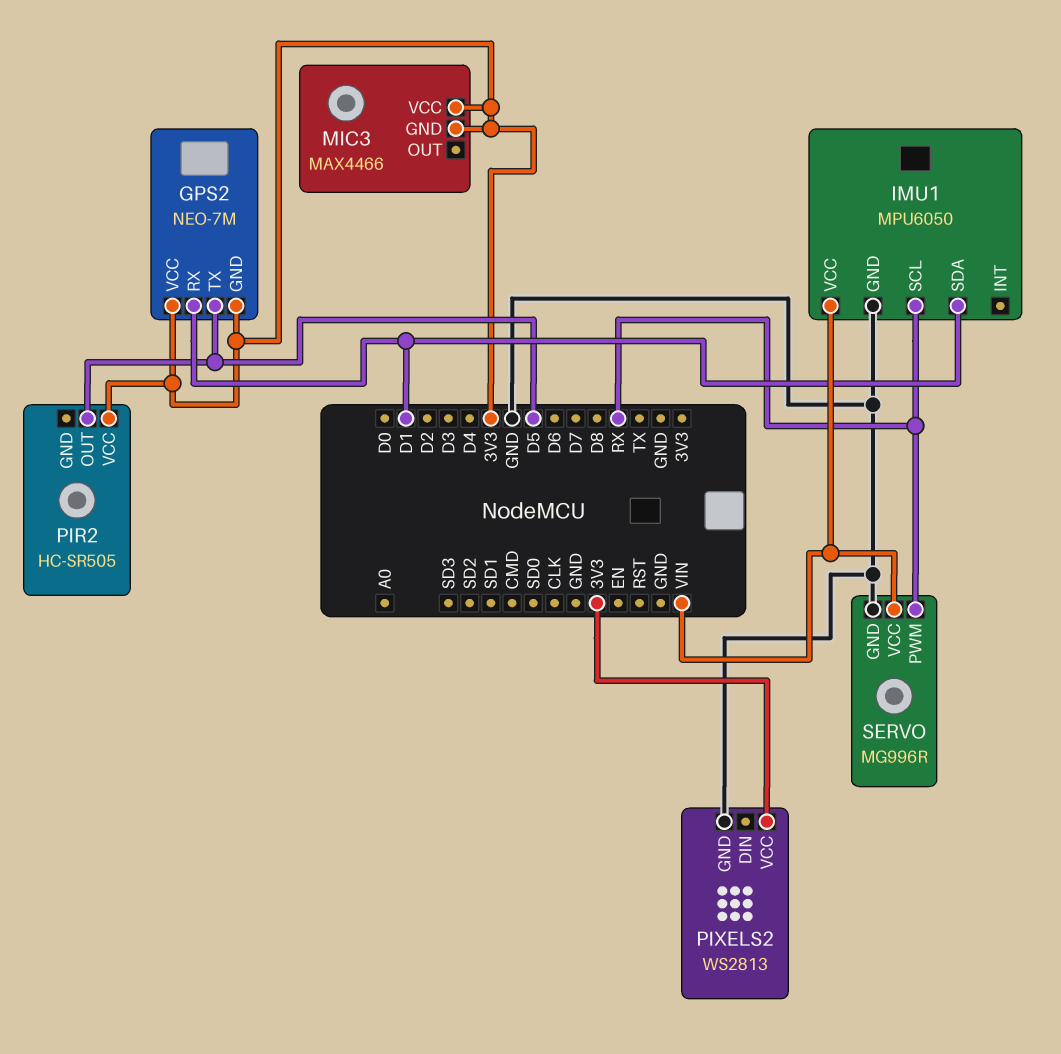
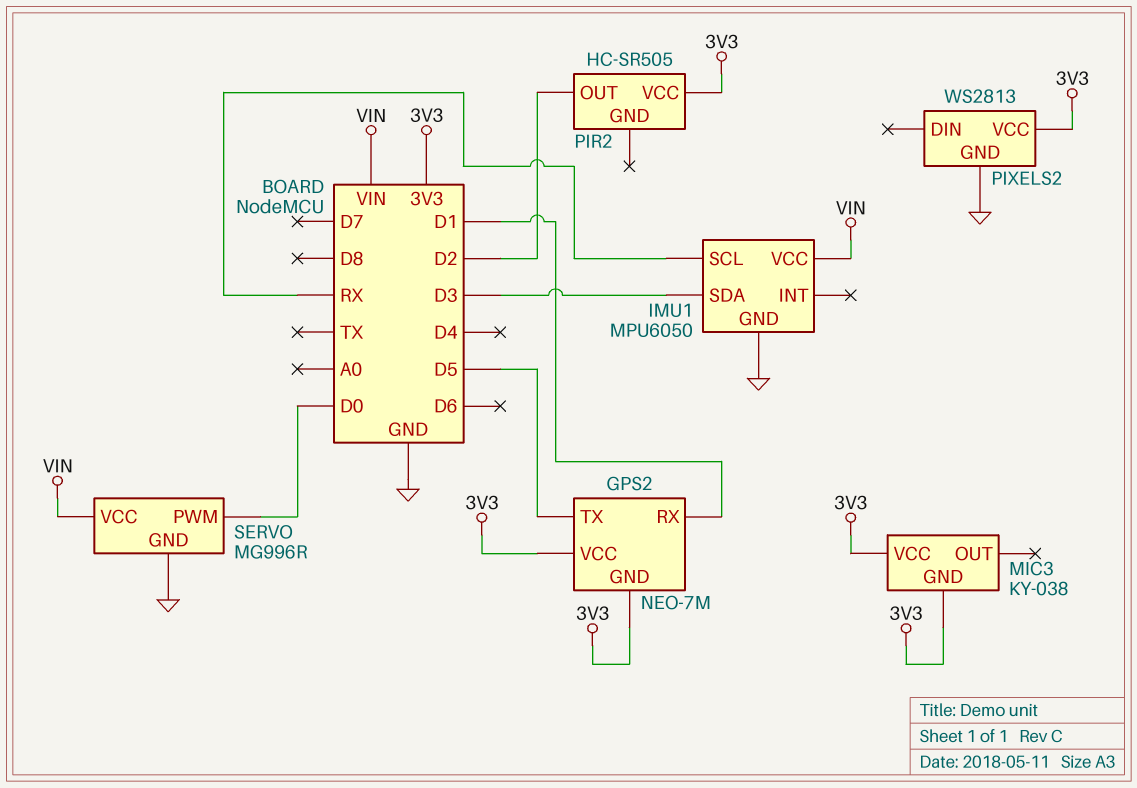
IMU1 pin SDA: D1 -> D3
MIC3: MAX4466 -> KY-038
PIR2 pin OUT: D5 -> D2
SERVO pin PWM: RX -> D0

